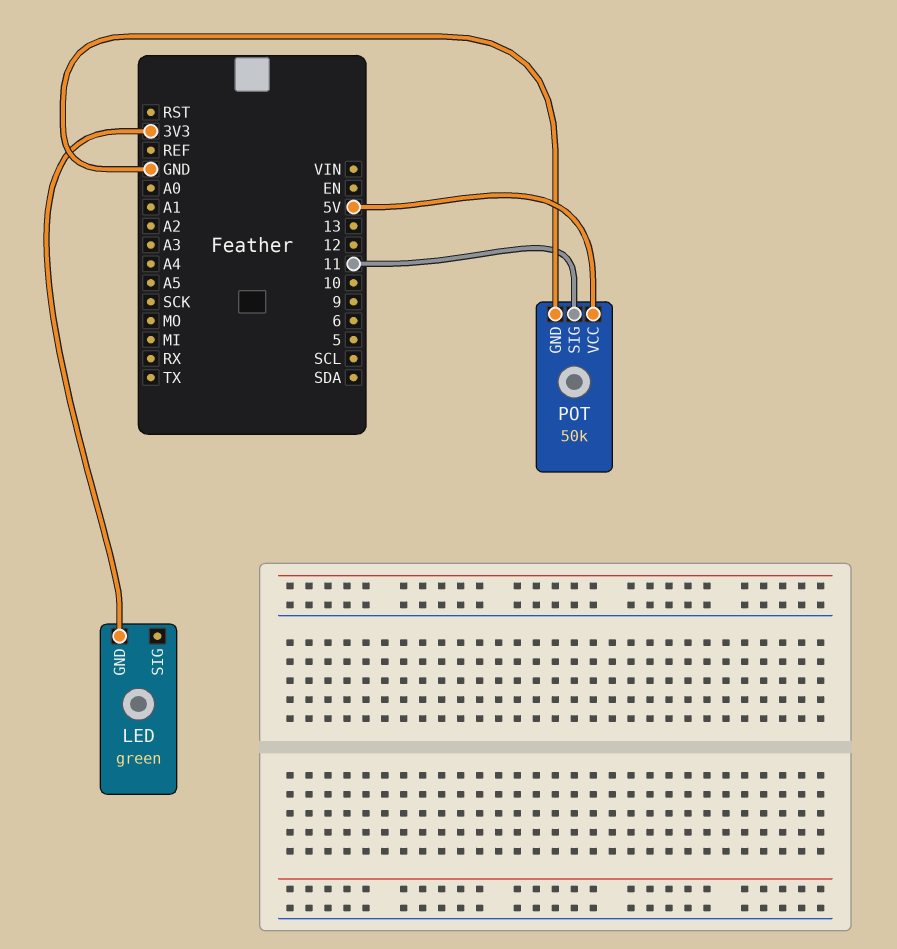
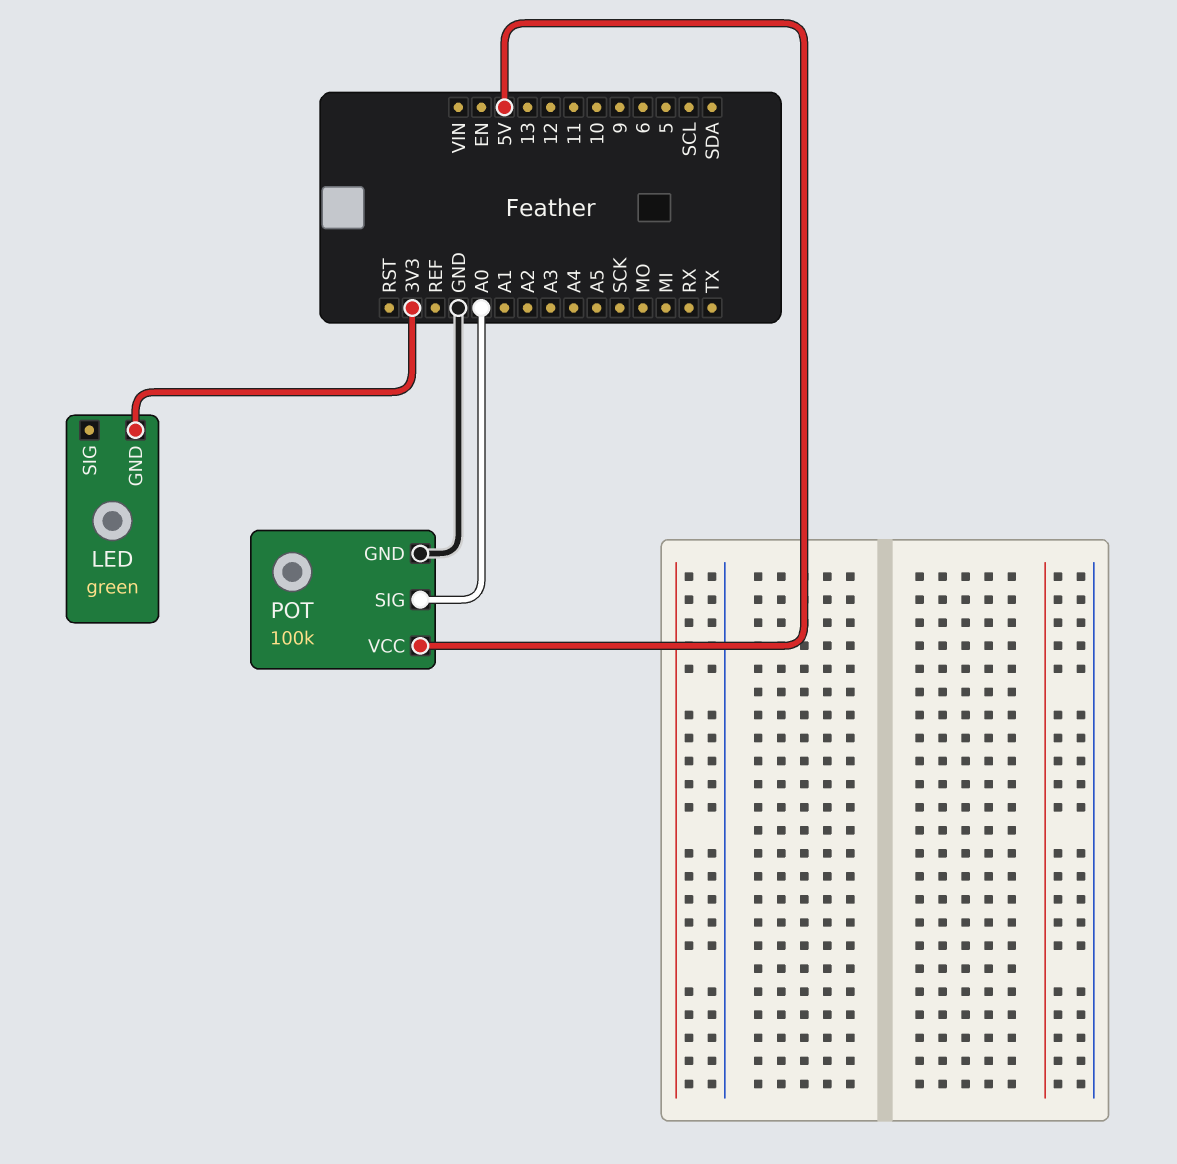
POT: 50k -> 100k
POT pin SIG: 11 -> A0

